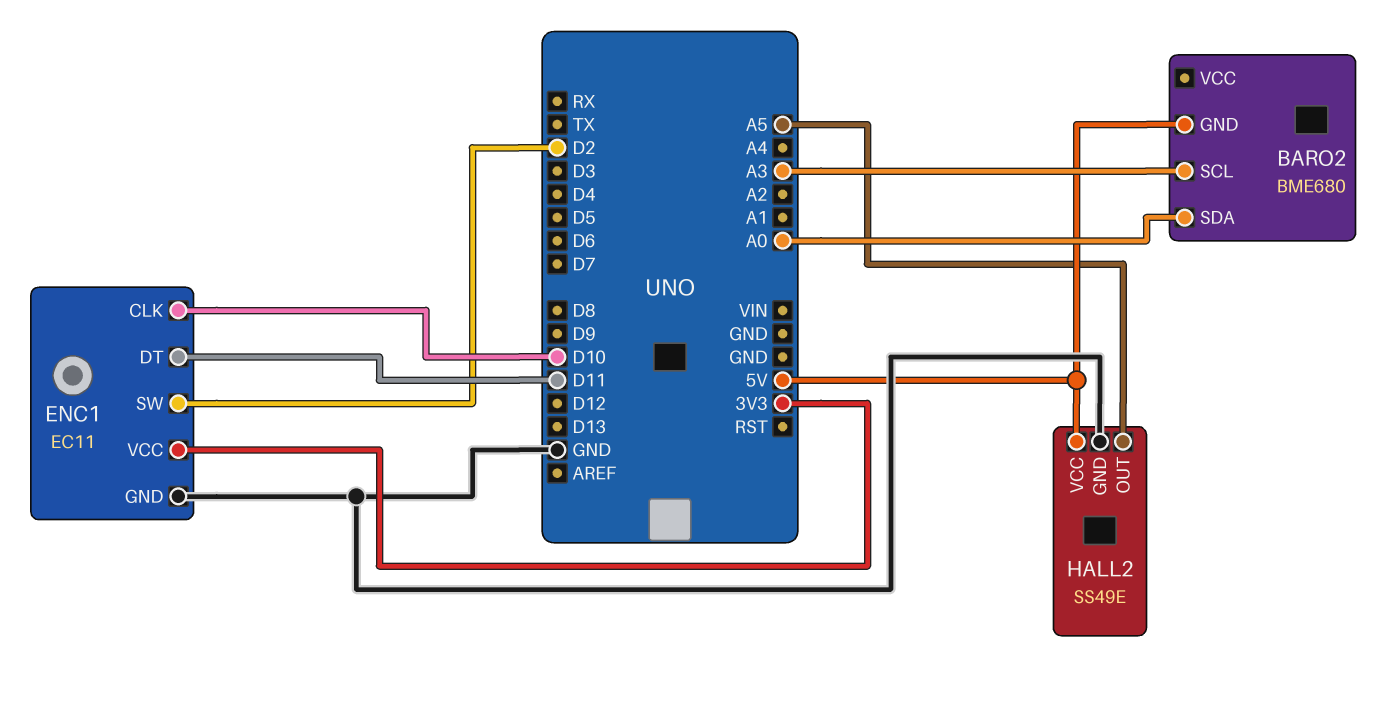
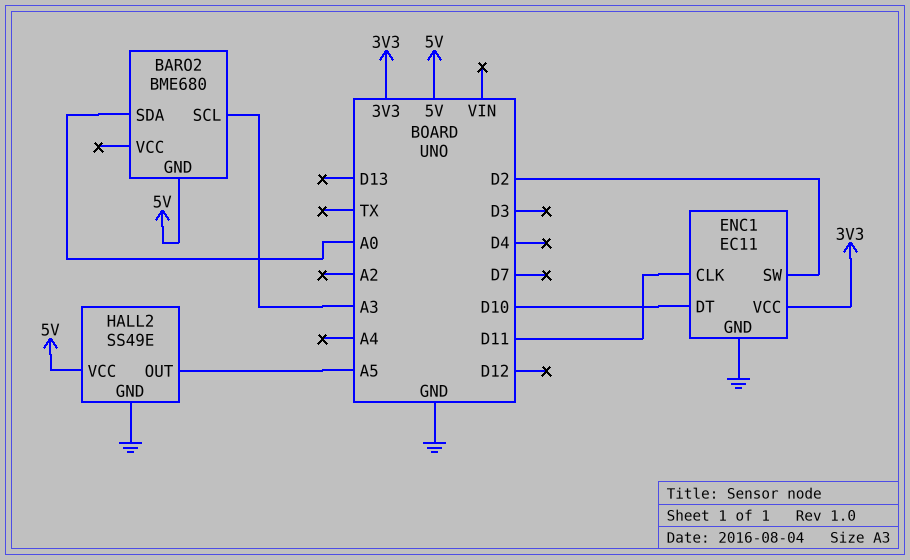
ENC1 pin CLK: D10 -> D11
ENC1 pin DT: D11 -> D10

